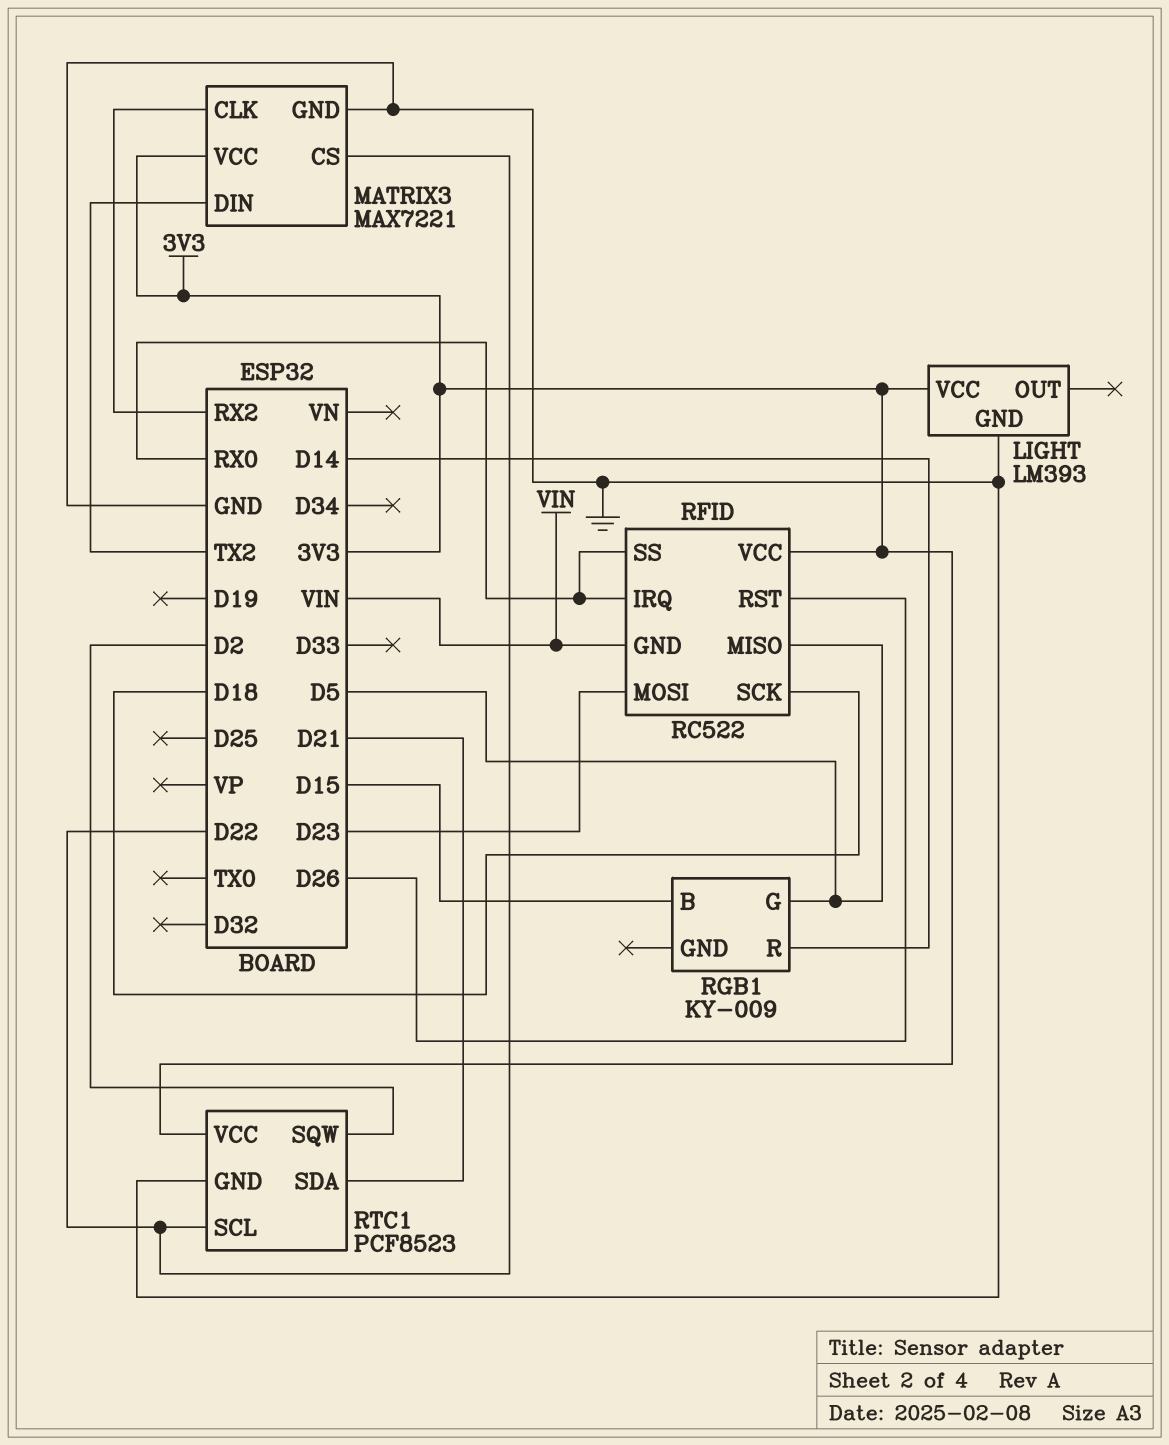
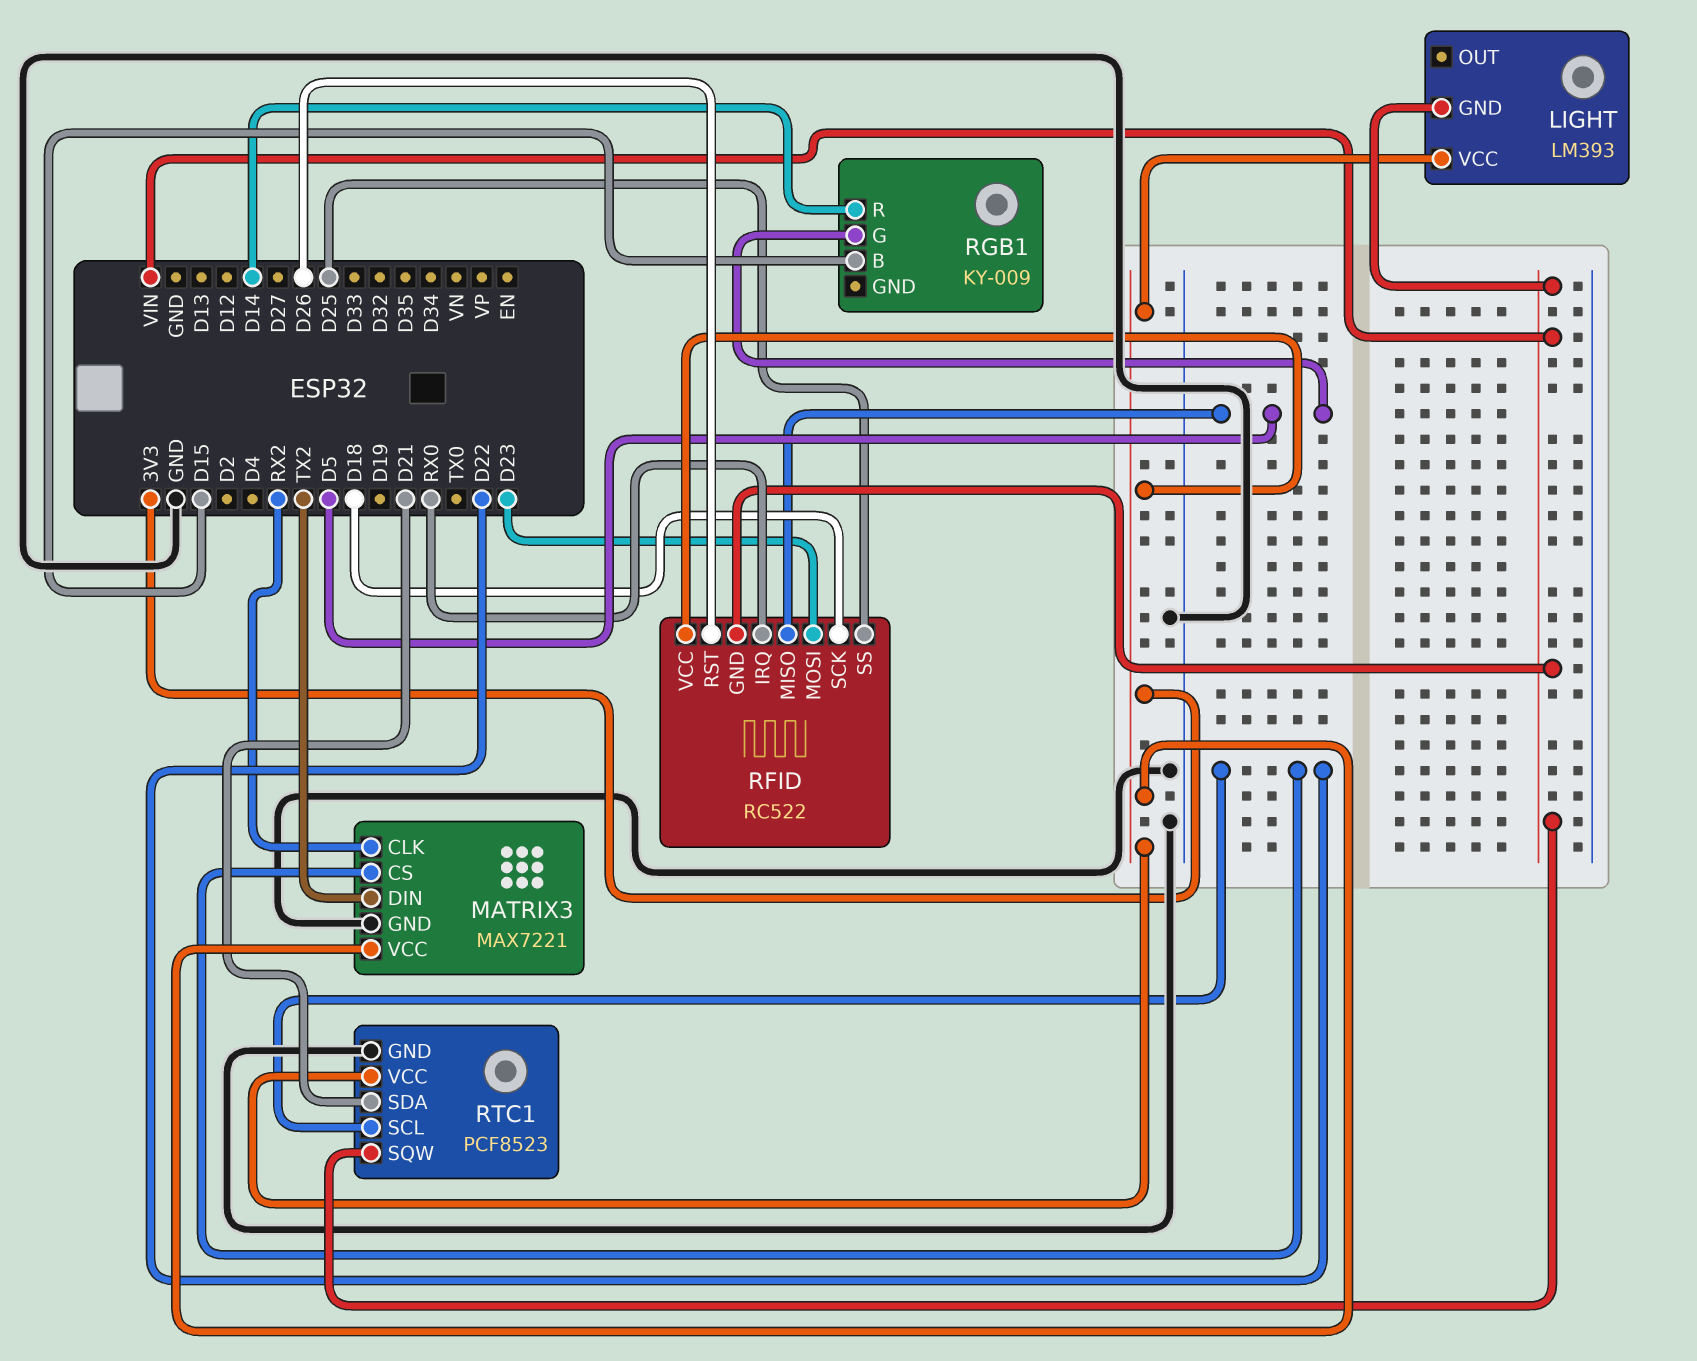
LIGHT pin GND: GND -> VIN
RFID pin SS: RX0 -> D25
RTC1 pin SQW: D2 -> VIN

